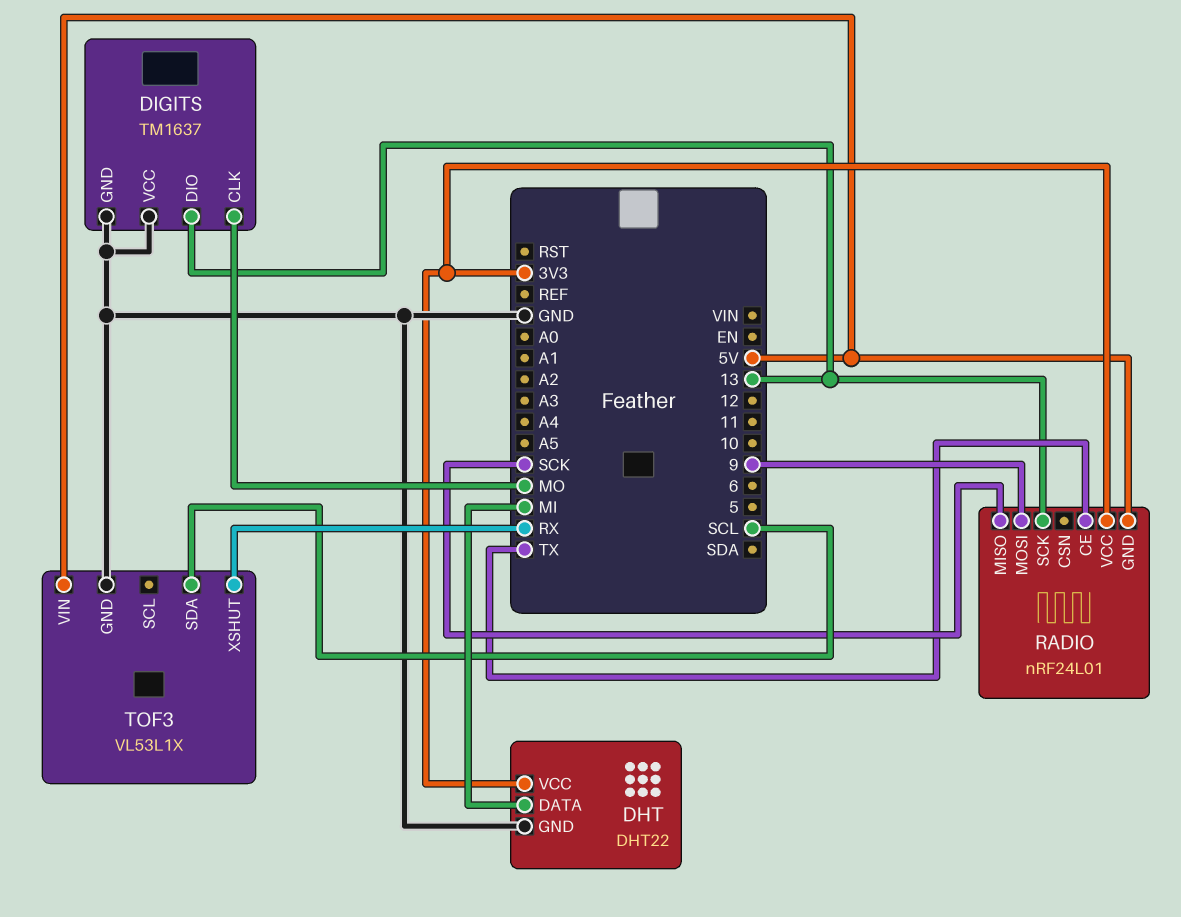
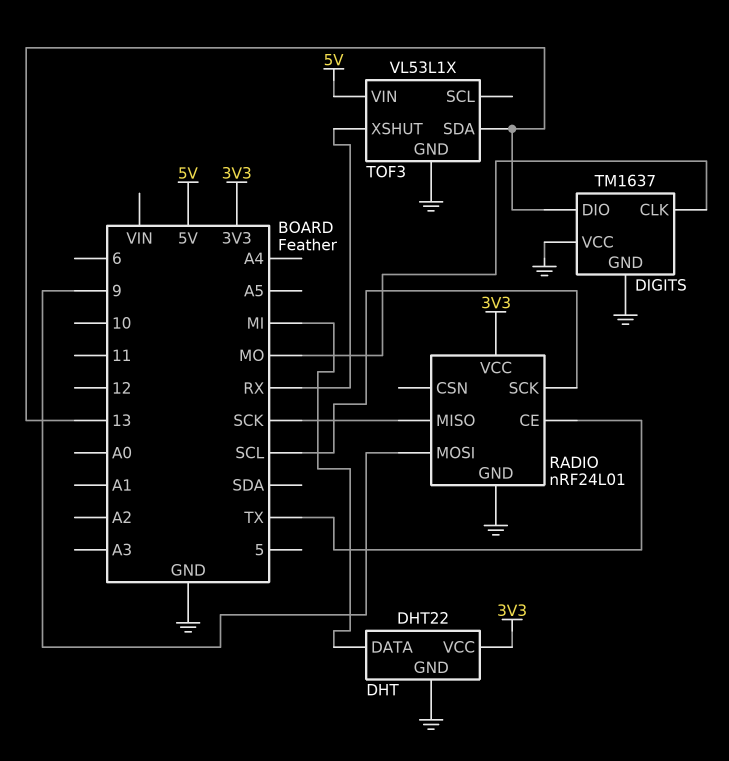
RADIO pin GND: 5V -> GND
RADIO pin SCK: 13 -> SCL
TOF3 pin SDA: SCL -> 13

